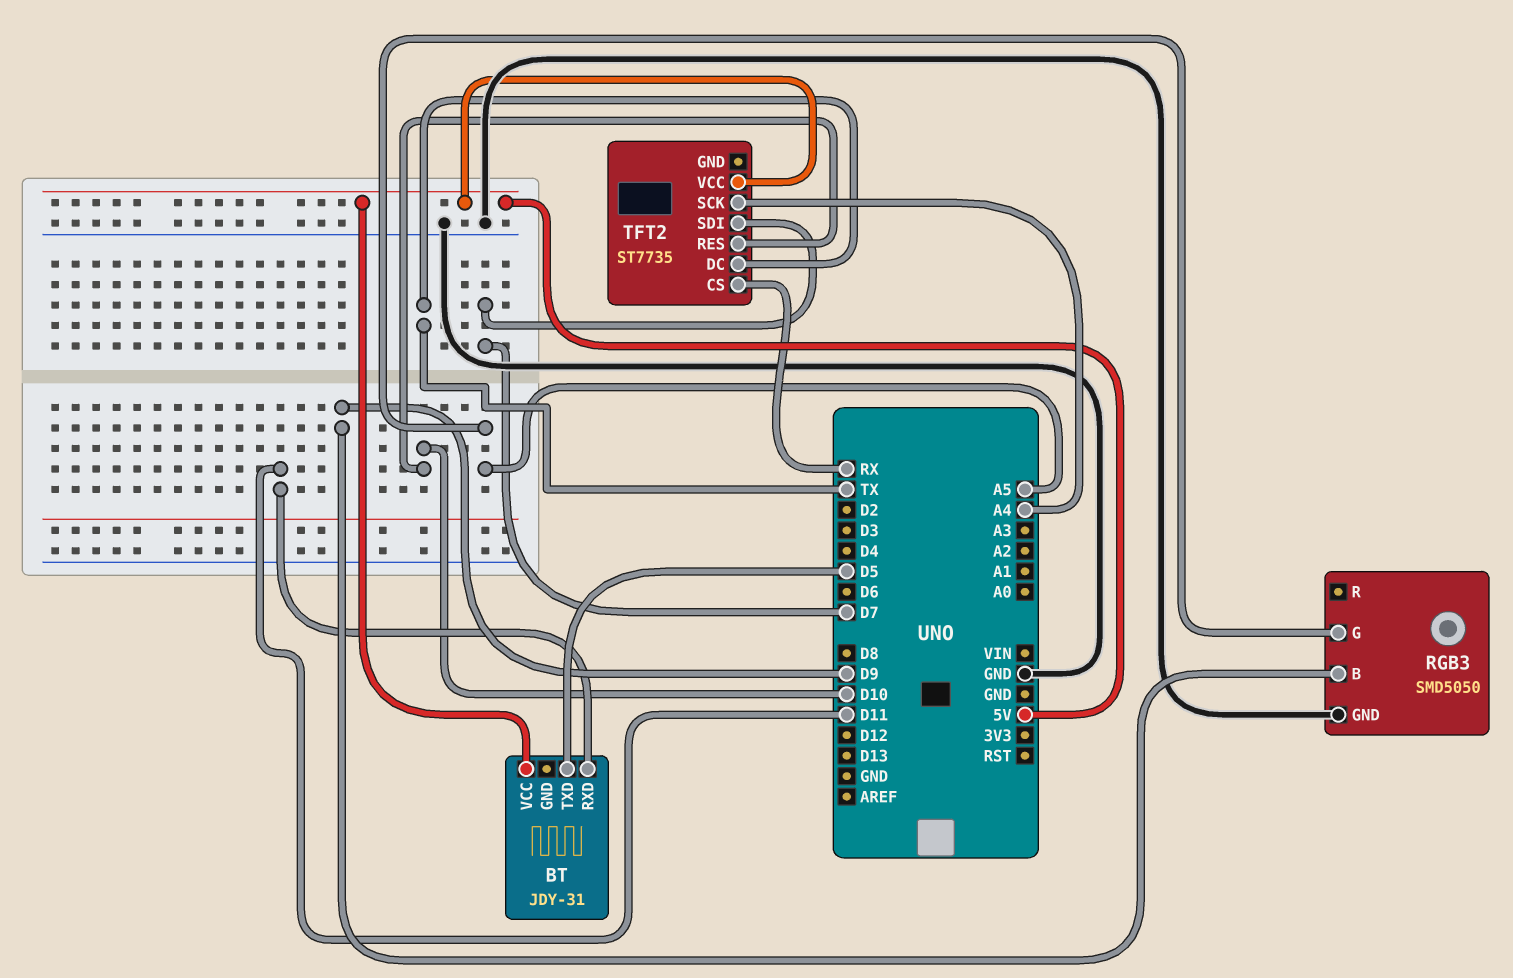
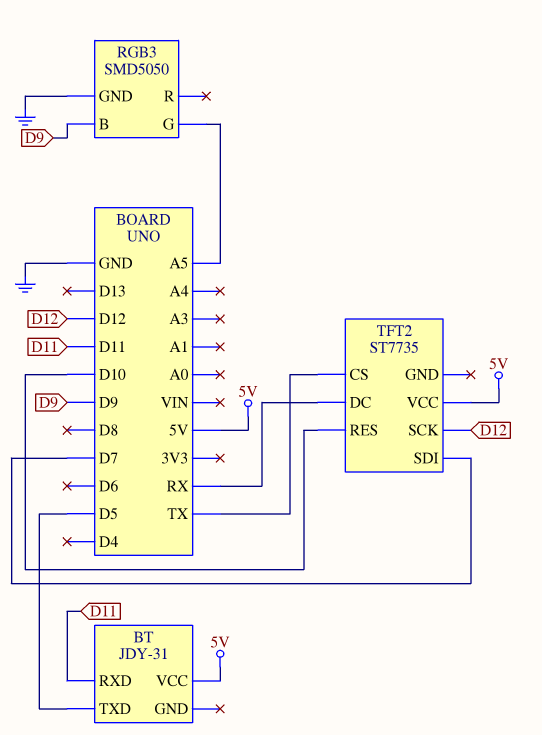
TFT2 pin CS: RX -> TX
TFT2 pin DC: TX -> RX
TFT2 pin SCK: A4 -> D12

